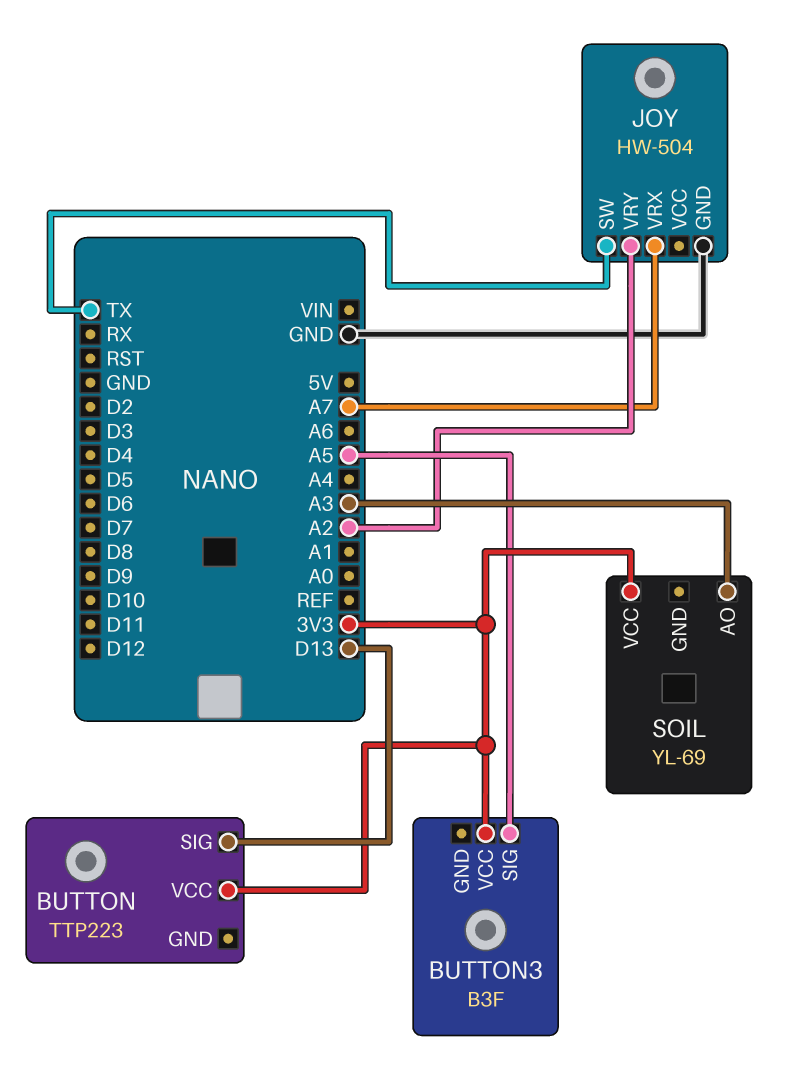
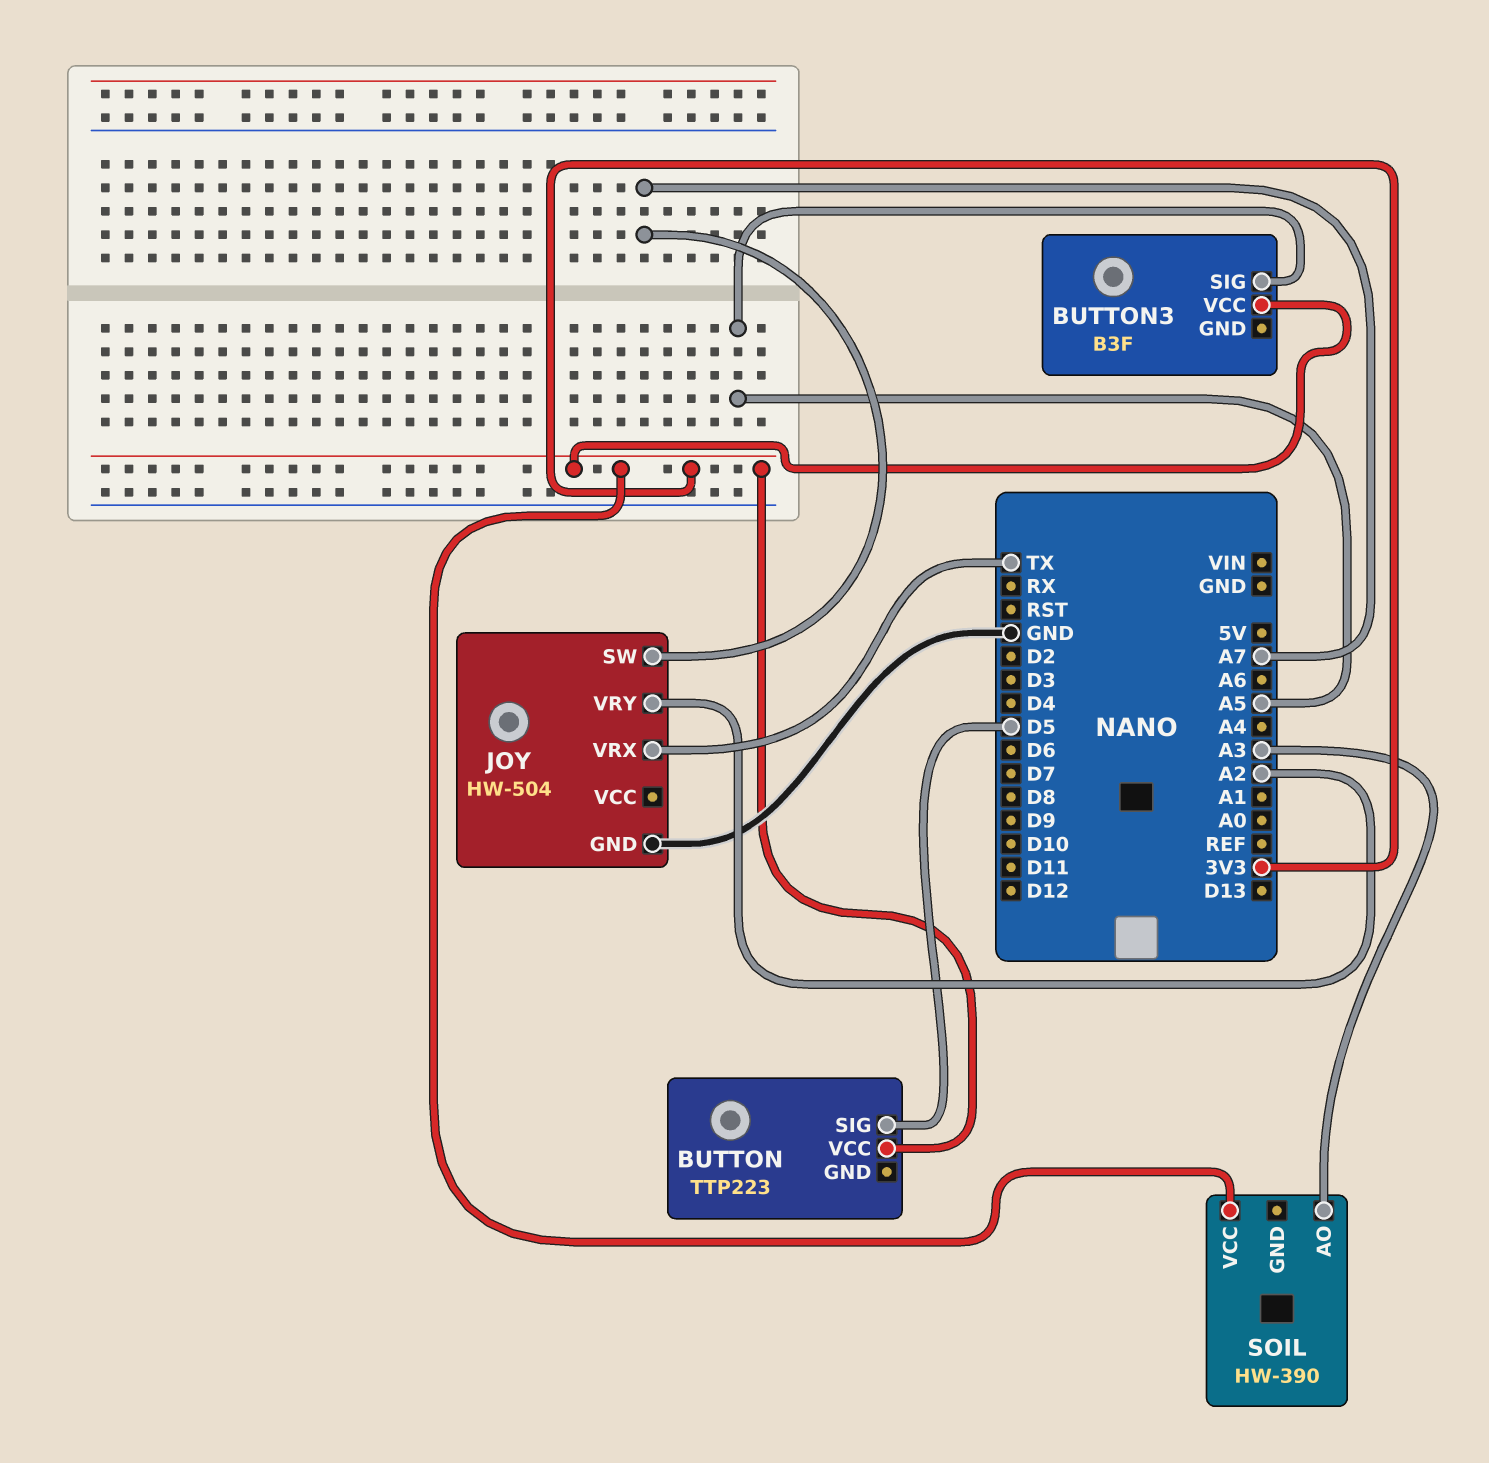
BUTTON pin SIG: D13 -> D5
JOY pin SW: TX -> A7
JOY pin VRX: A7 -> TX
SOIL: YL-69 -> HW-390

